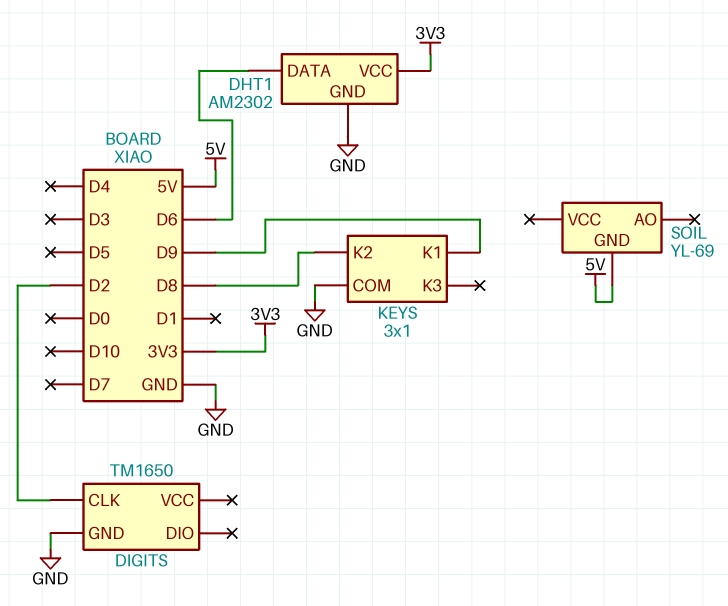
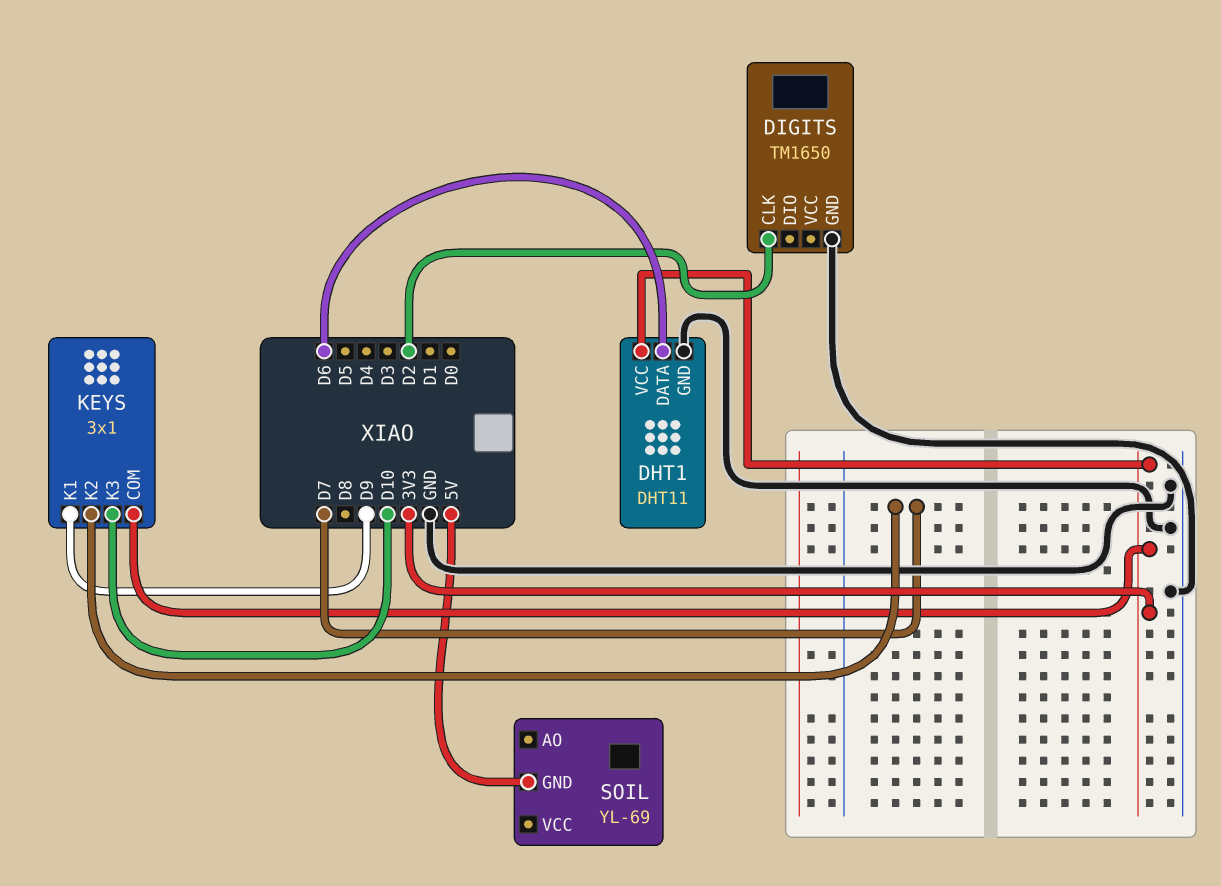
DHT1: AM2302 -> DHT11
KEYS pin COM: GND -> 3V3
KEYS pin K2: D8 -> D7
KEYS pin K3: none -> D10

